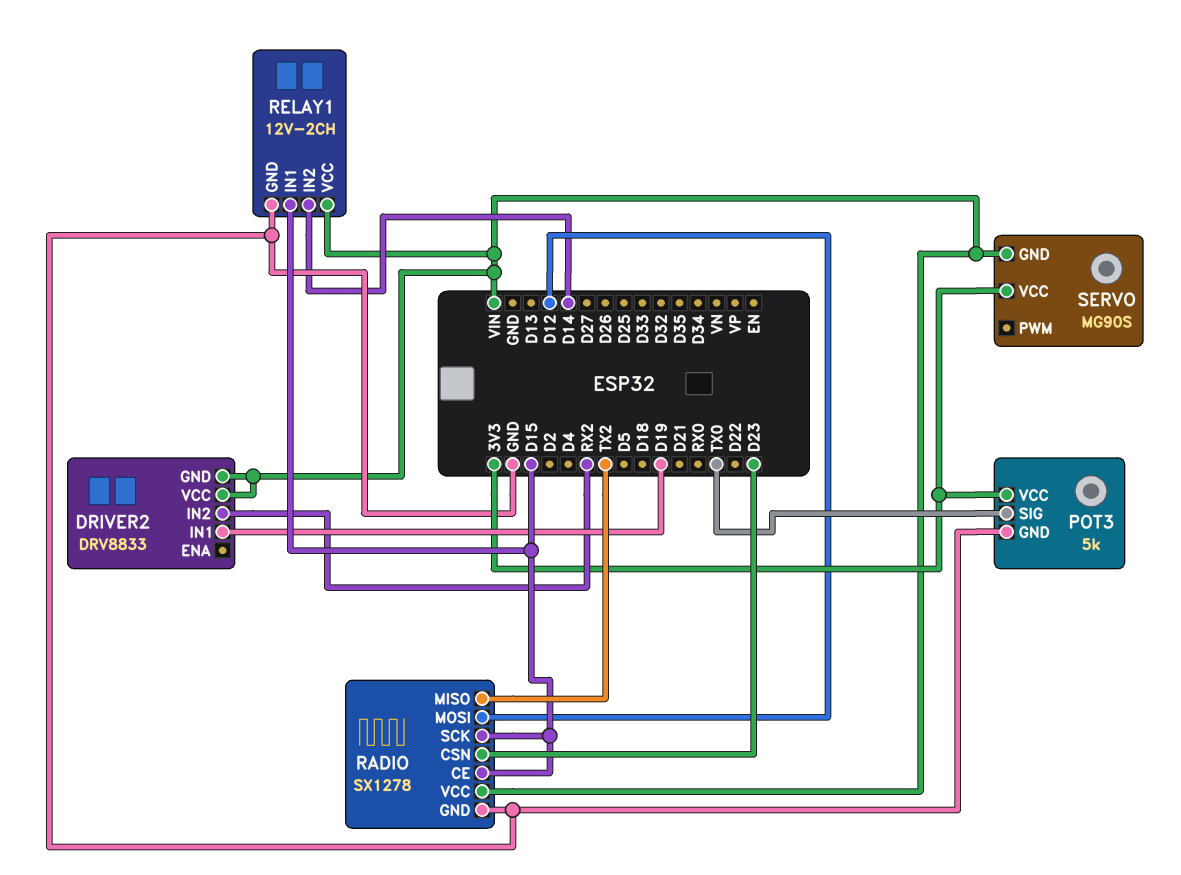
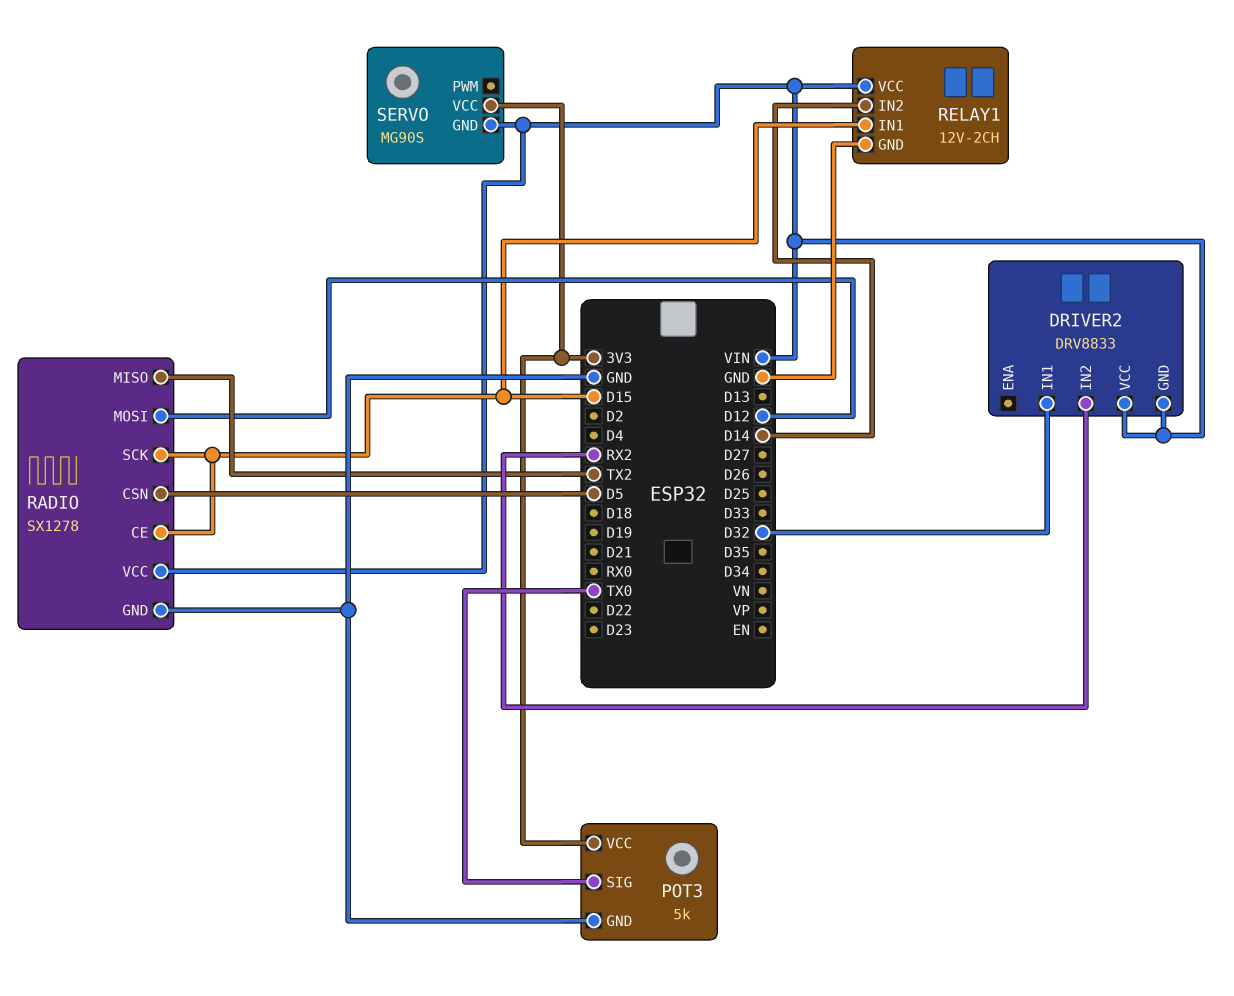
DRIVER2 pin IN1: D19 -> D32
RADIO pin CSN: D23 -> D5

